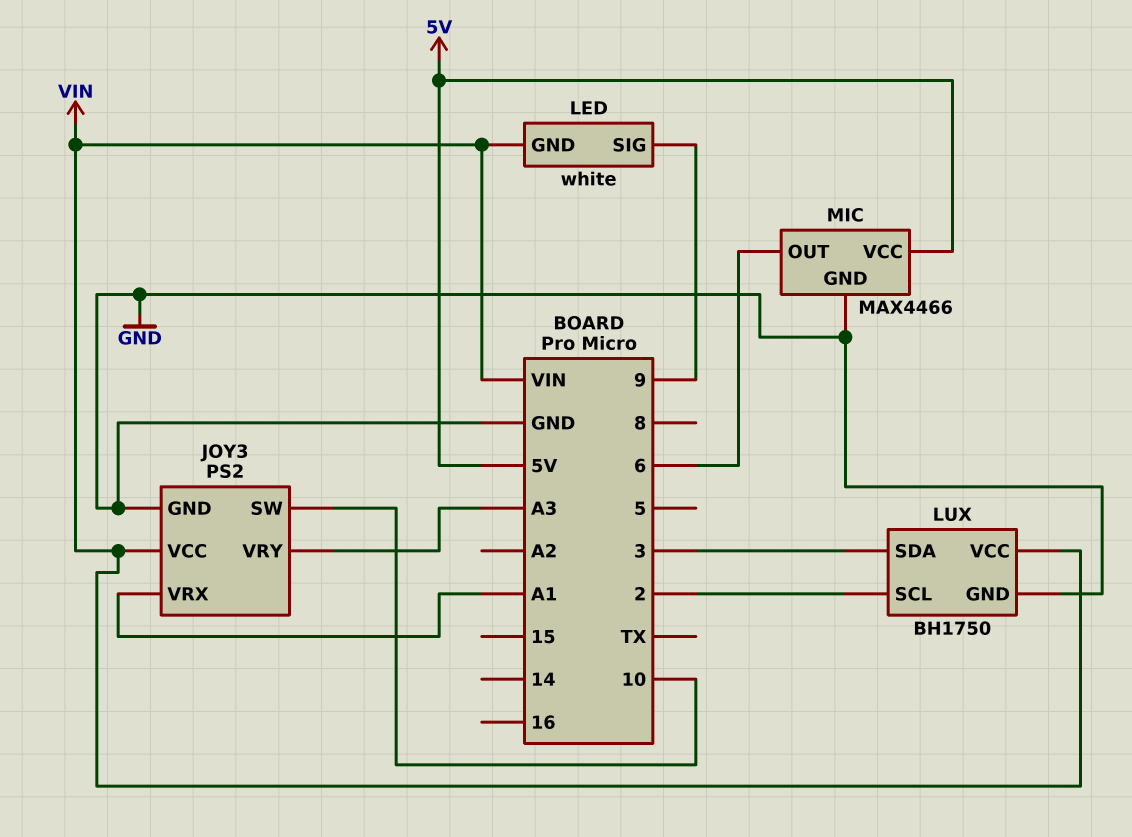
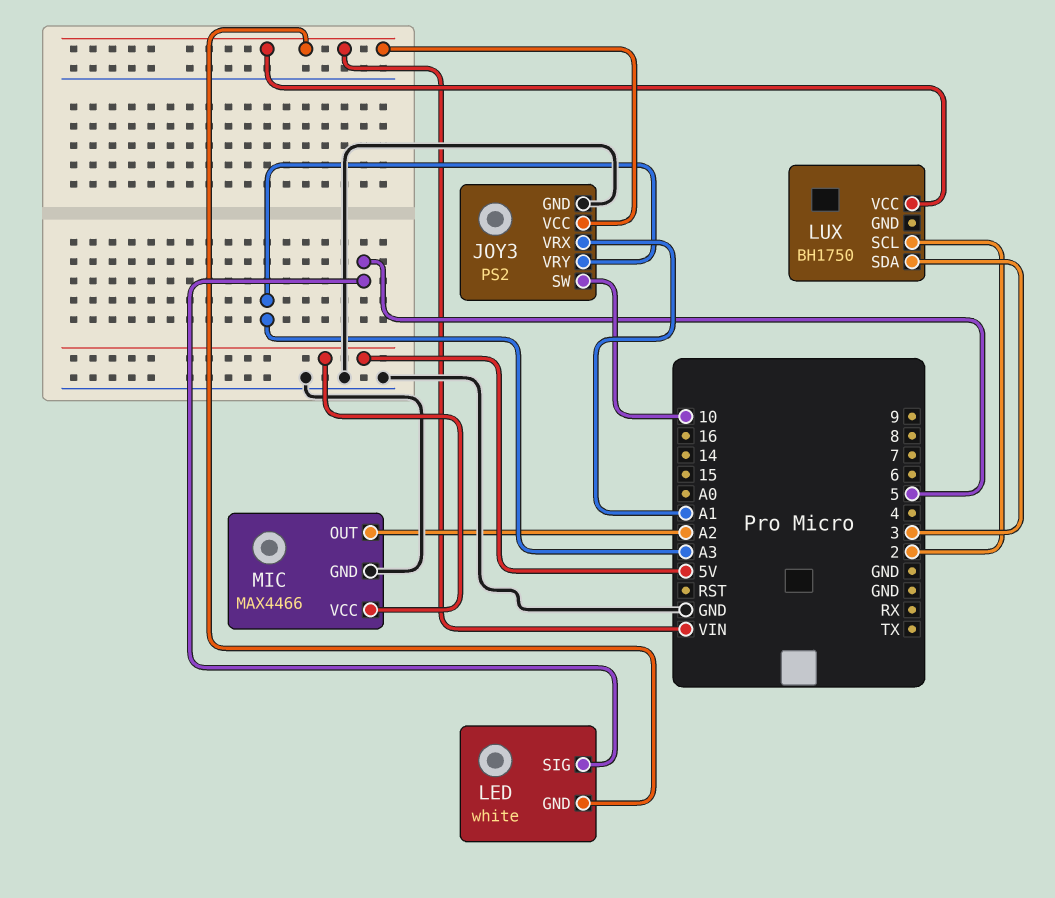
LED pin SIG: 9 -> 5
LUX pin GND: GND -> none
MIC pin OUT: 6 -> A2

